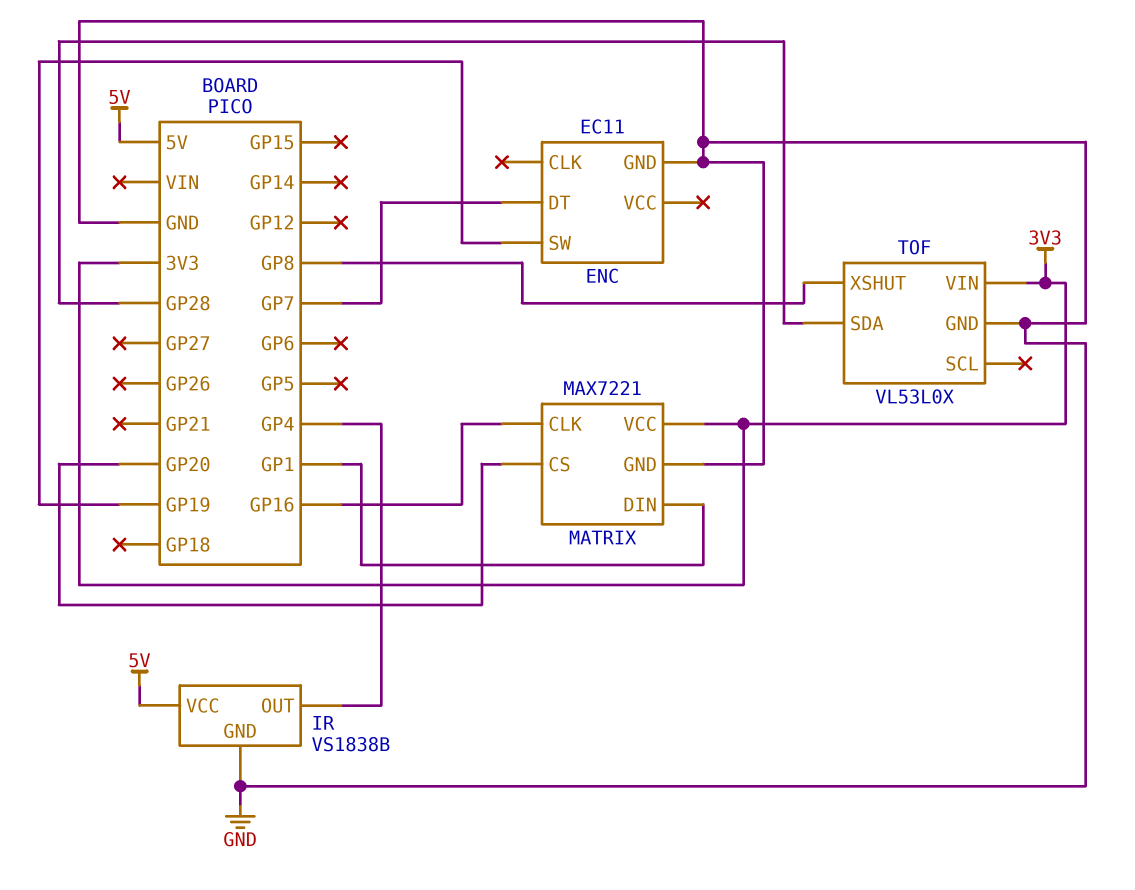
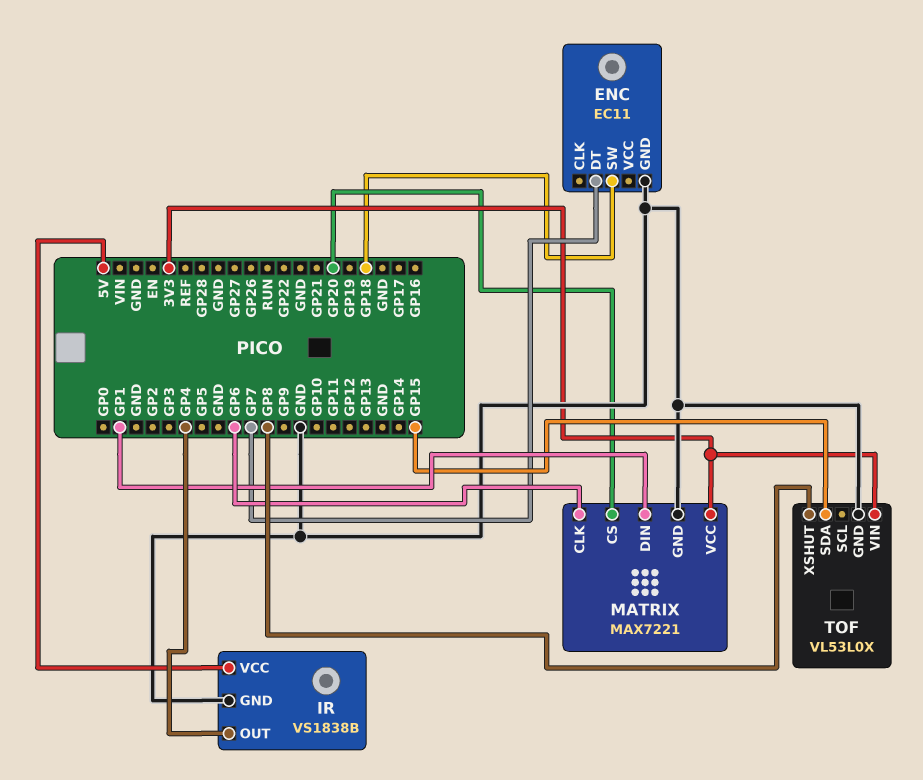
ENC pin SW: GP19 -> GP18
MATRIX pin CLK: GP16 -> GP6
TOF pin SDA: GP28 -> GP15

